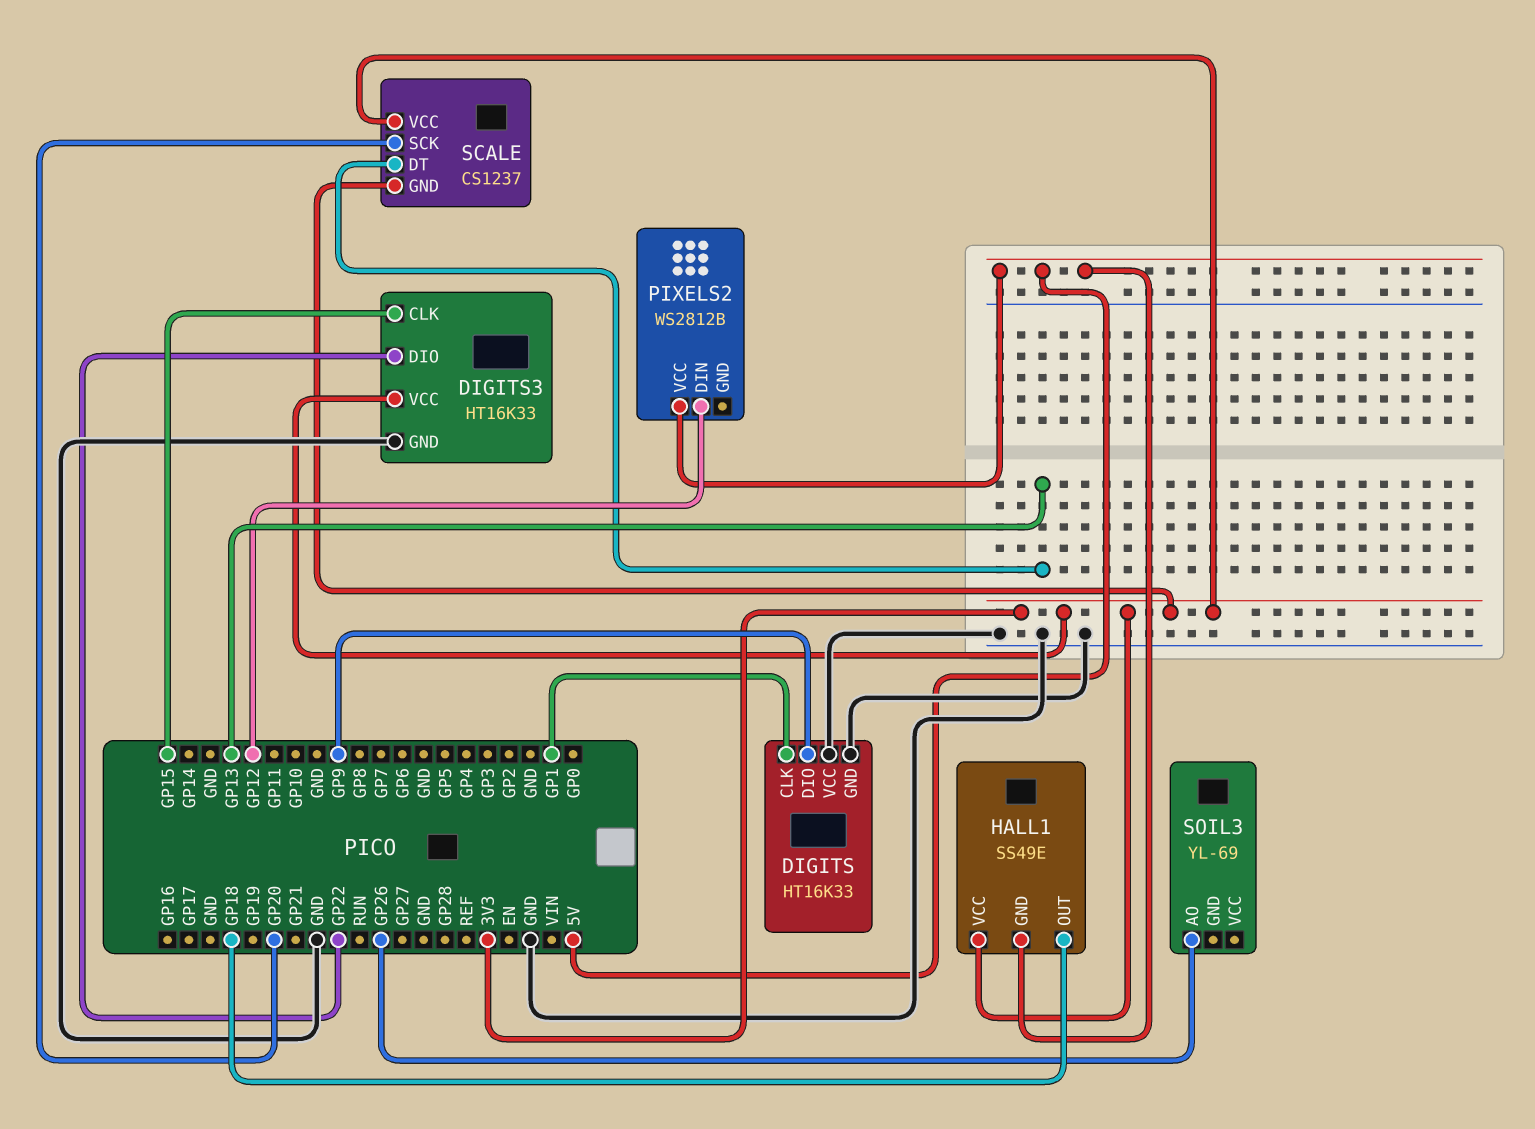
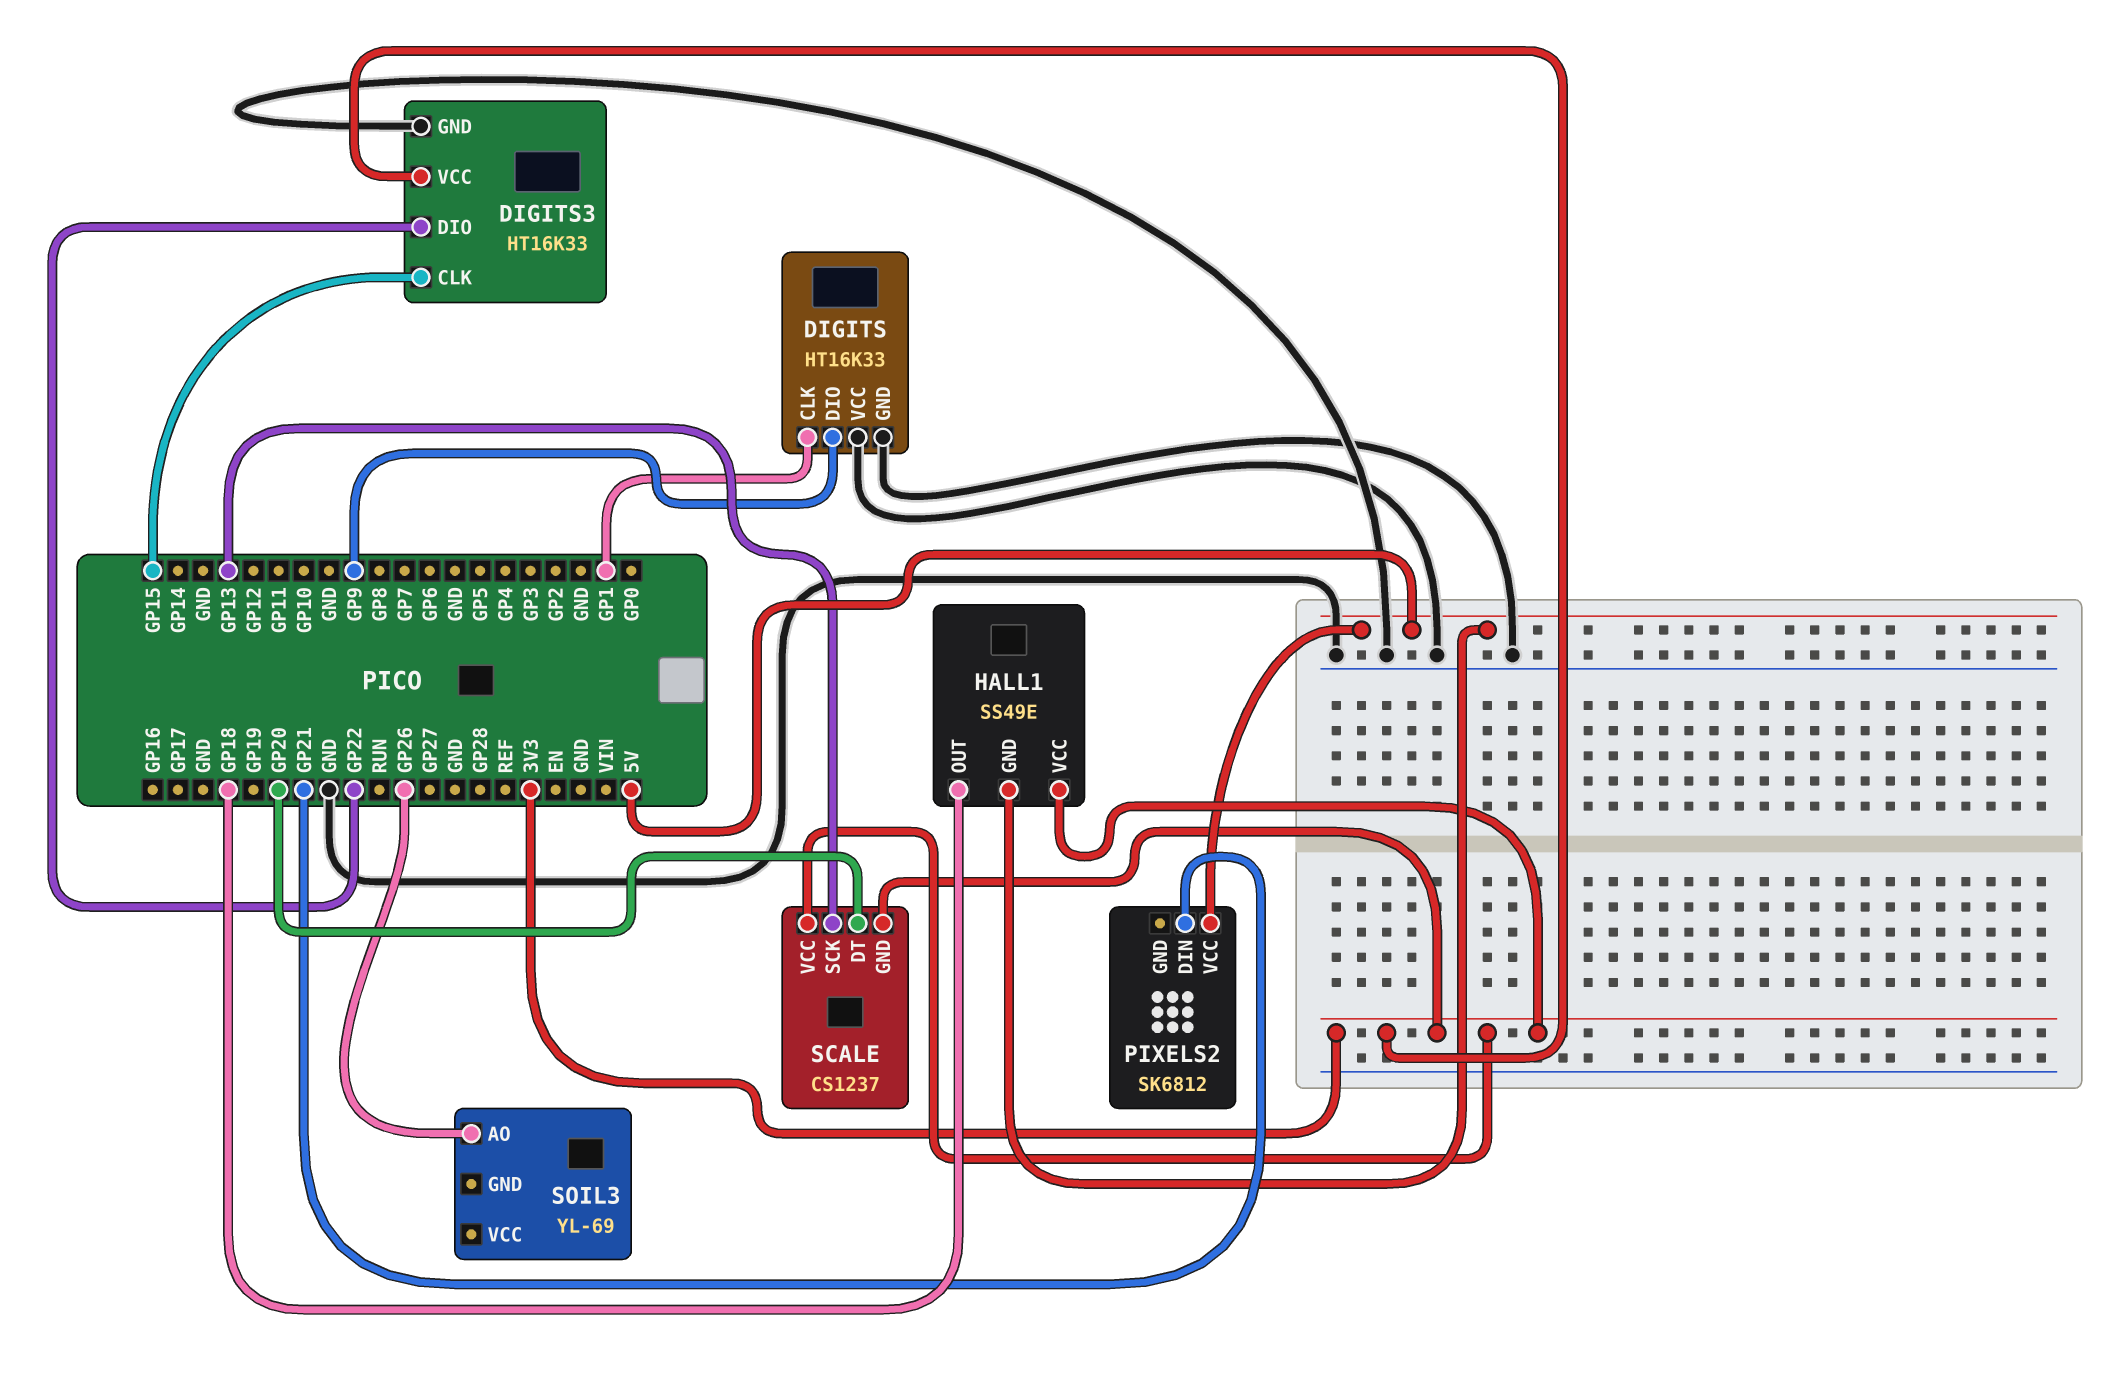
PIXELS2: WS2812B -> SK6812
PIXELS2 pin DIN: GP12 -> GP21
SCALE pin DT: GP13 -> GP20
SCALE pin SCK: GP20 -> GP13

